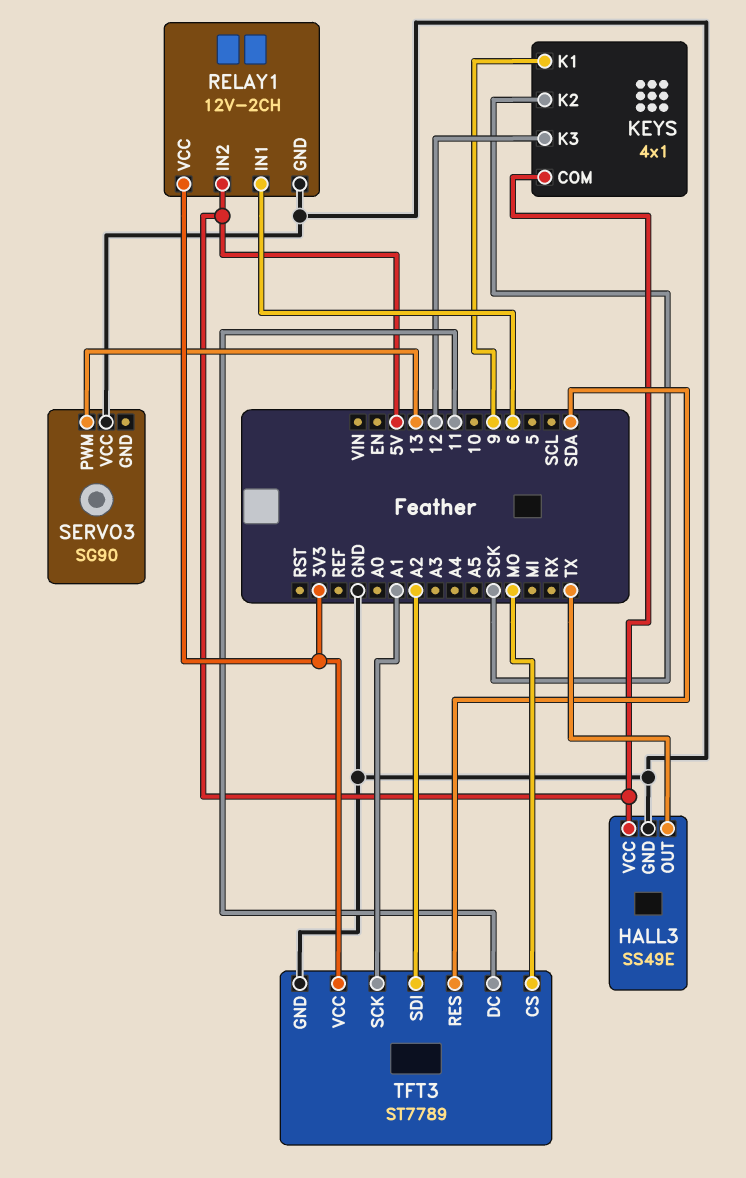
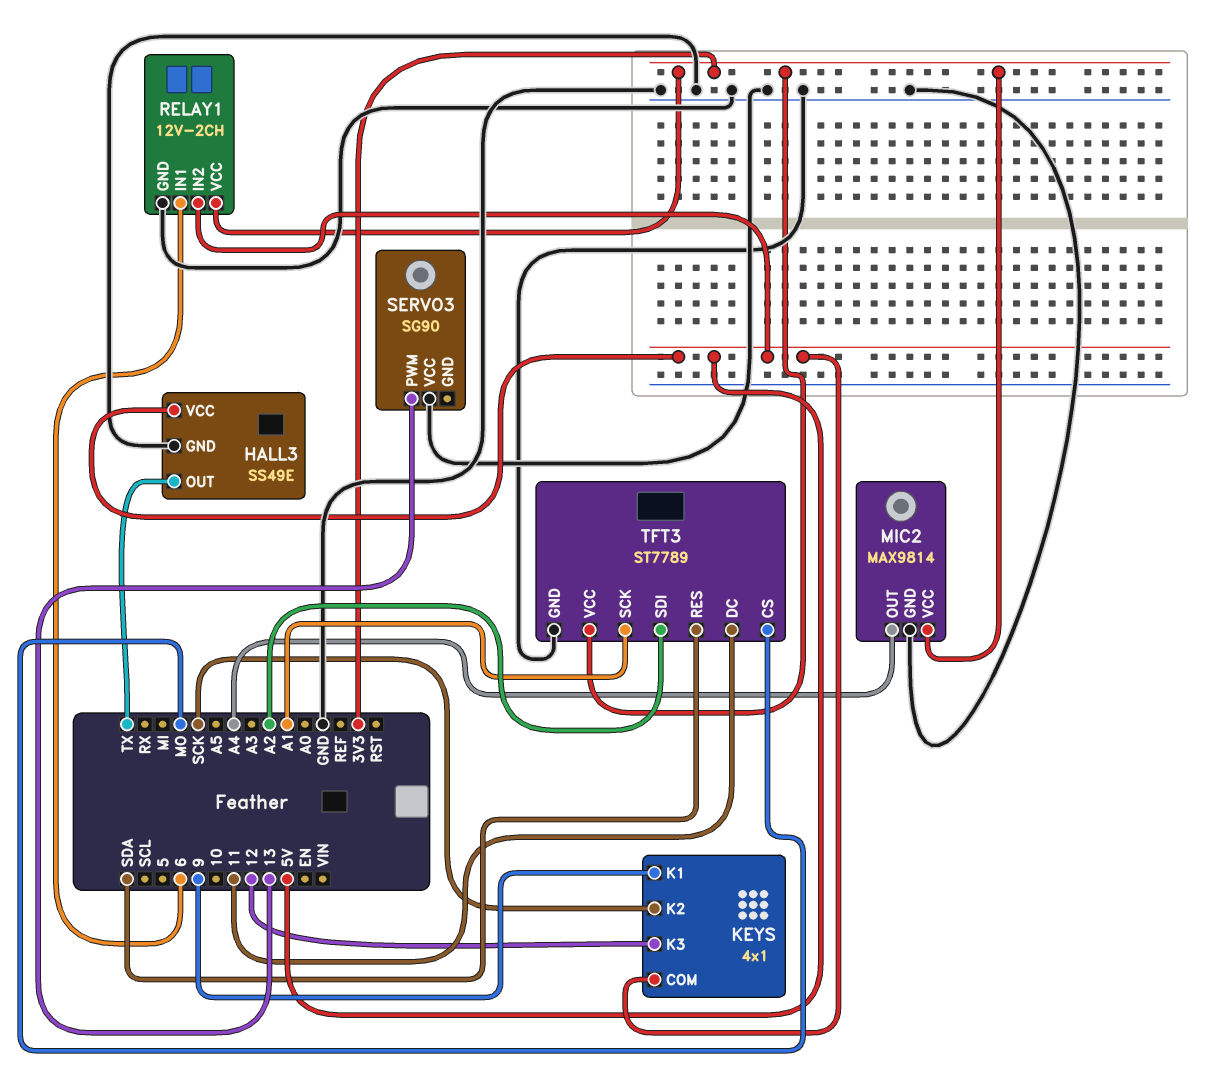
MIC2: none -> MAX9814
MIC2 pin GND: none -> GND
MIC2 pin OUT: none -> A4
MIC2 pin VCC: none -> 3V3

